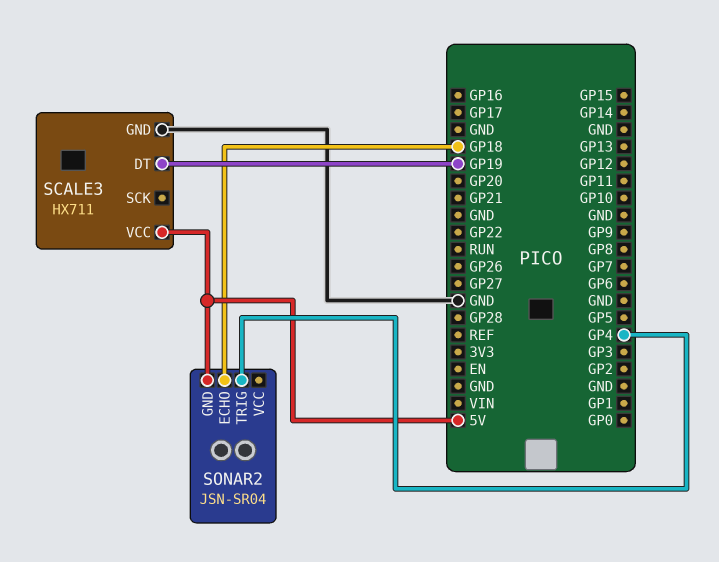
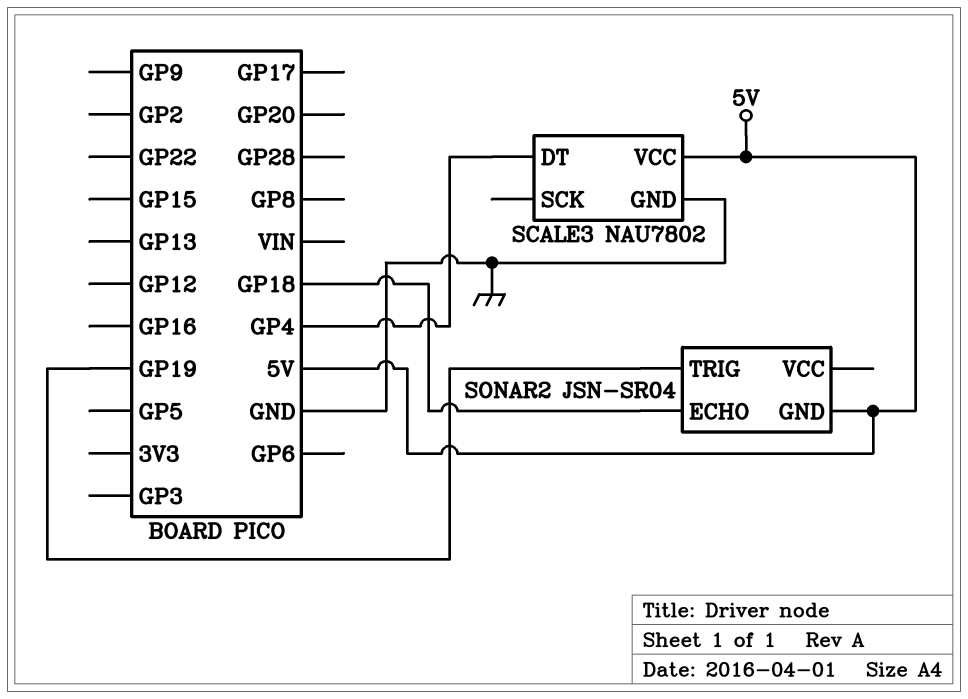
SCALE3: HX711 -> NAU7802
SCALE3 pin DT: GP19 -> GP4
SONAR2 pin TRIG: GP4 -> GP19

